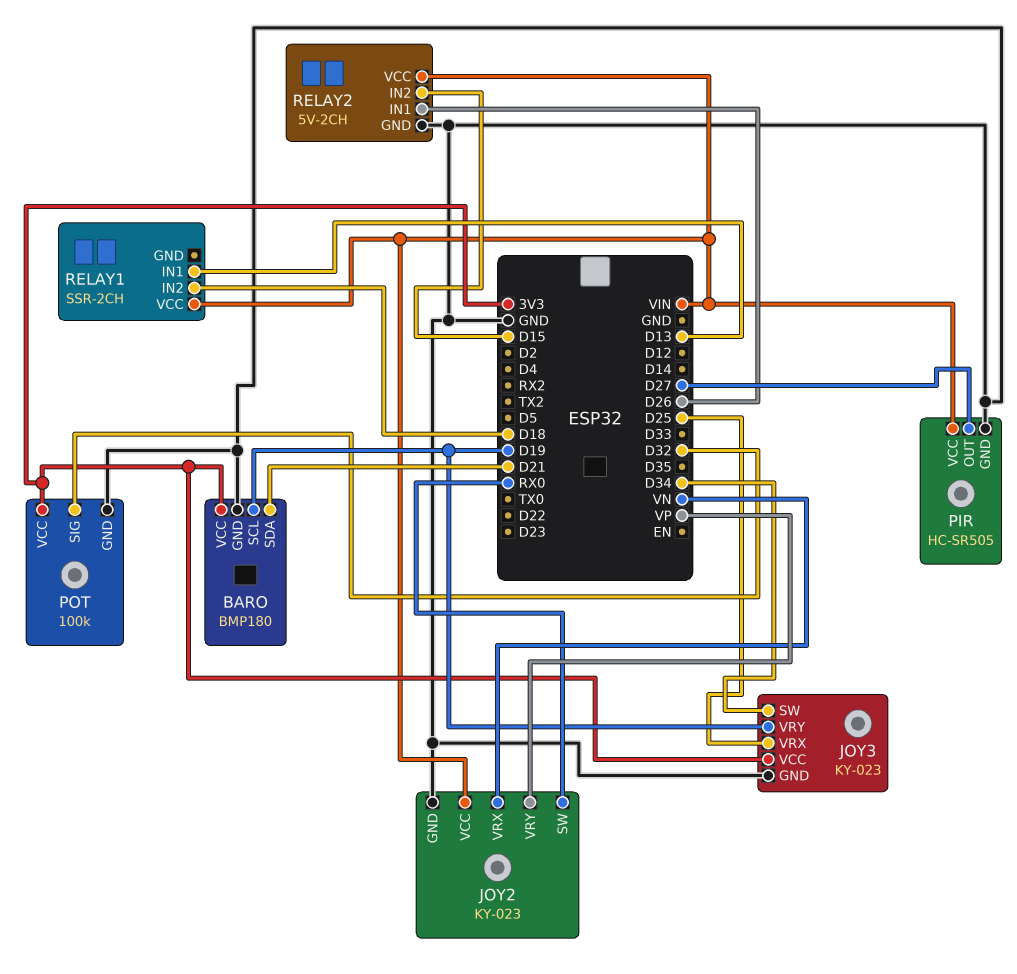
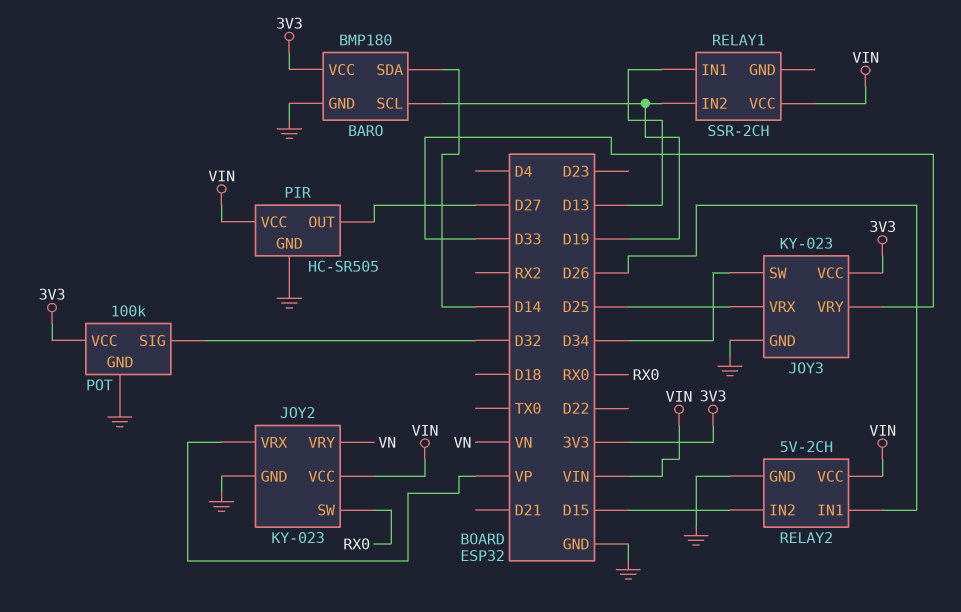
BARO pin SDA: D21 -> D14
JOY2 pin VRX: VN -> VP
JOY2 pin VRY: VP -> VN
JOY3 pin VRY: D19 -> D33
RELAY1 pin IN2: D18 -> D19

